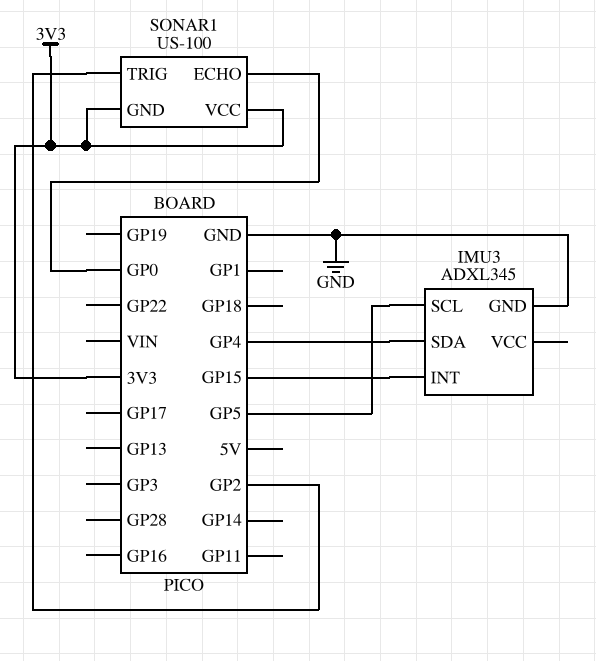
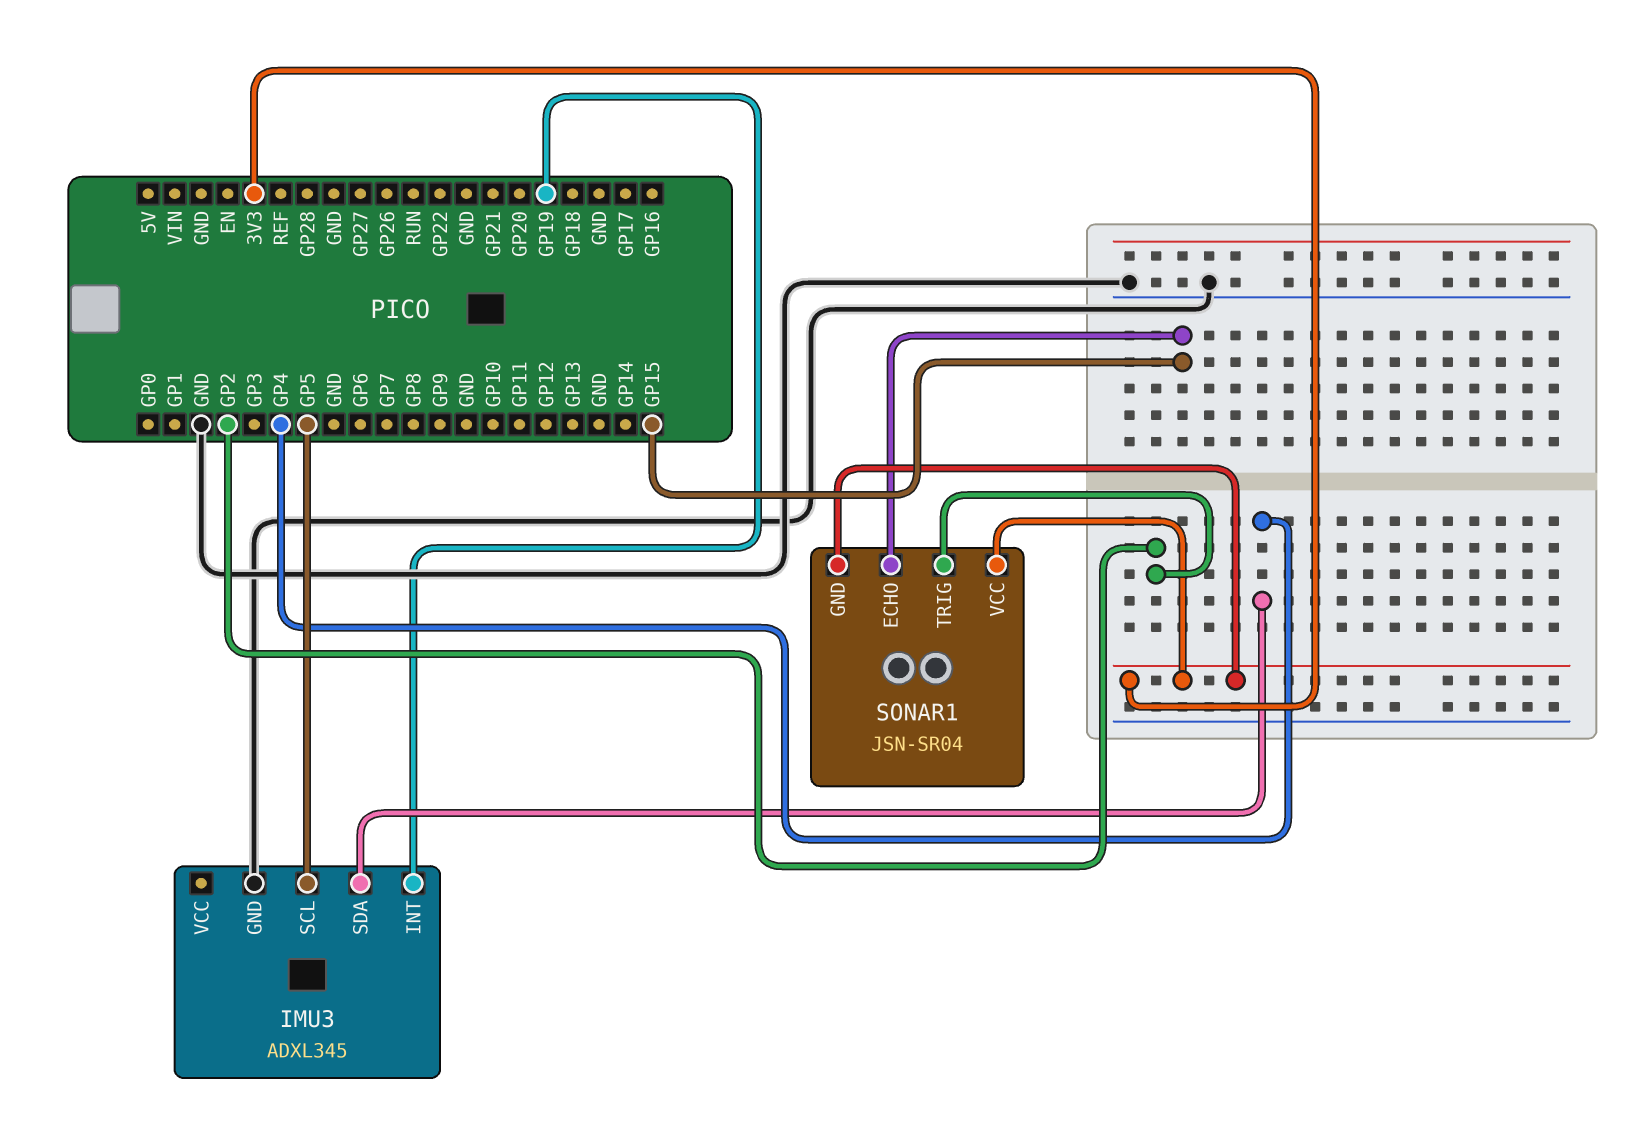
IMU3 pin INT: GP15 -> GP19
SONAR1: US-100 -> JSN-SR04
SONAR1 pin ECHO: GP0 -> GP15

